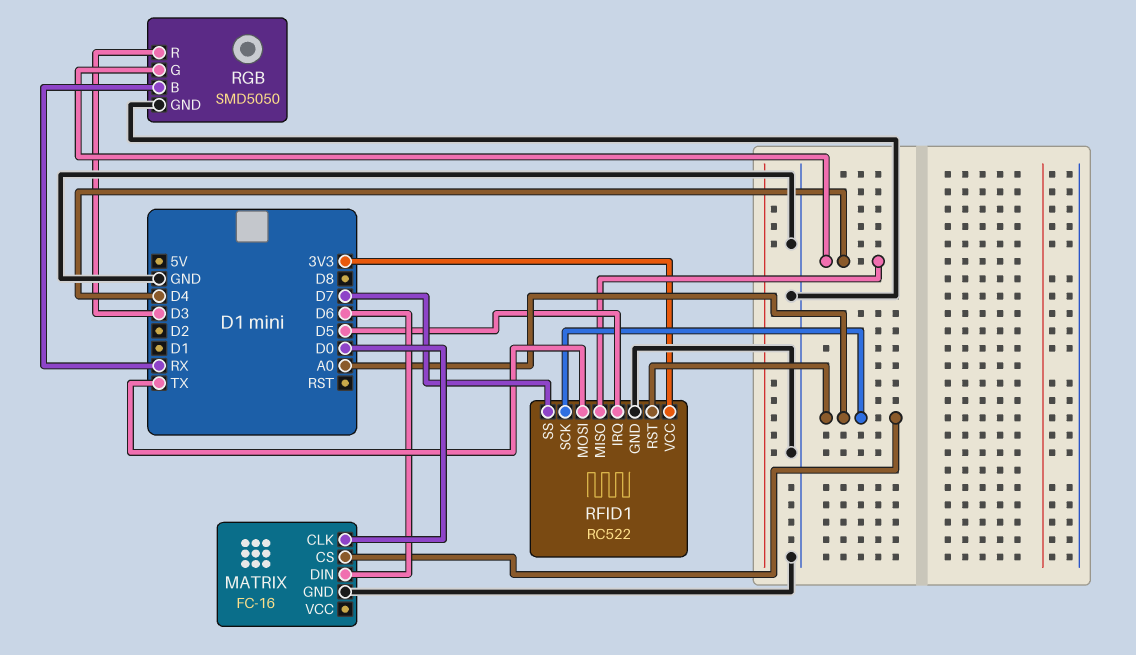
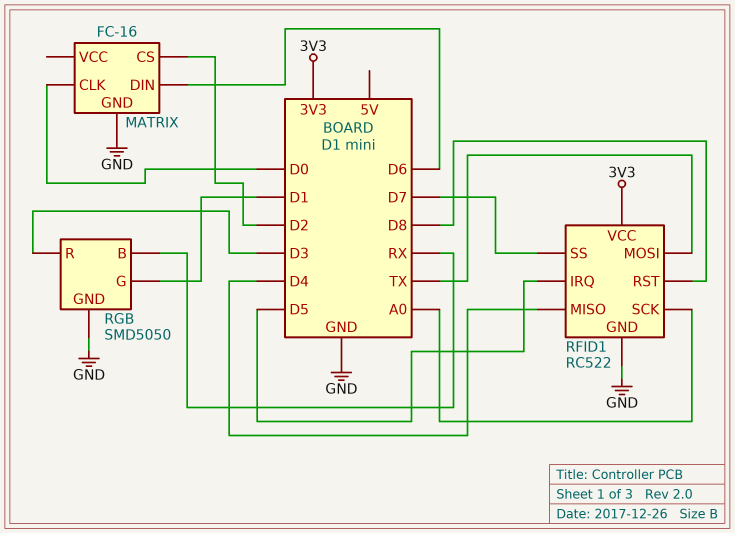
MATRIX pin CS: A0 -> D2
RFID1 pin RST: A0 -> D8
RGB pin G: D4 -> D1

